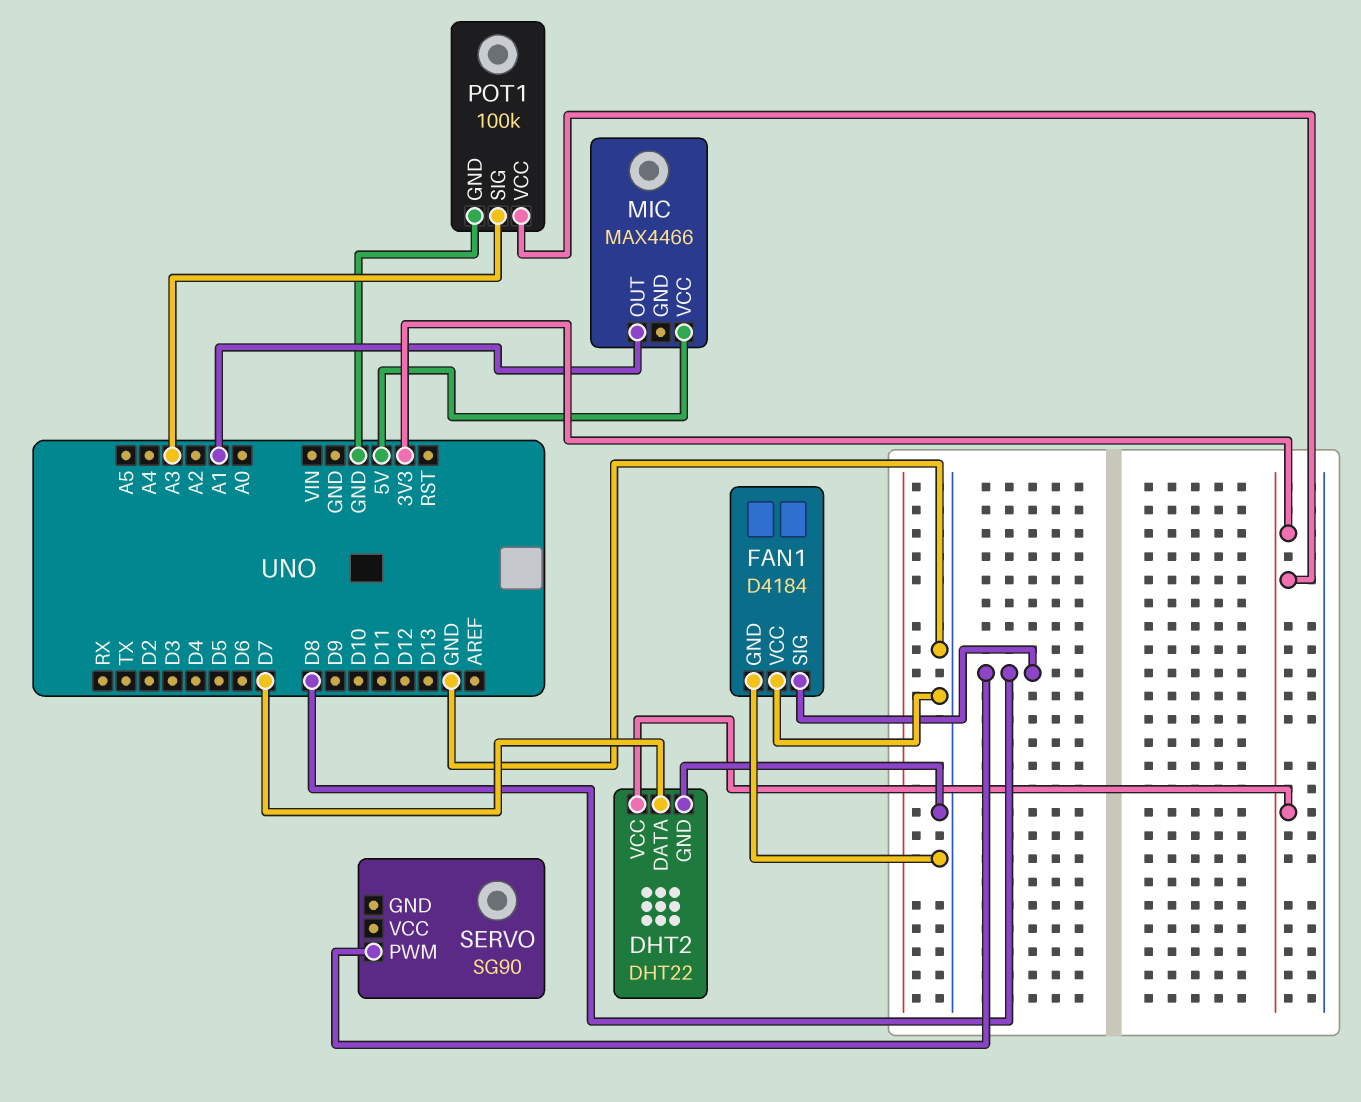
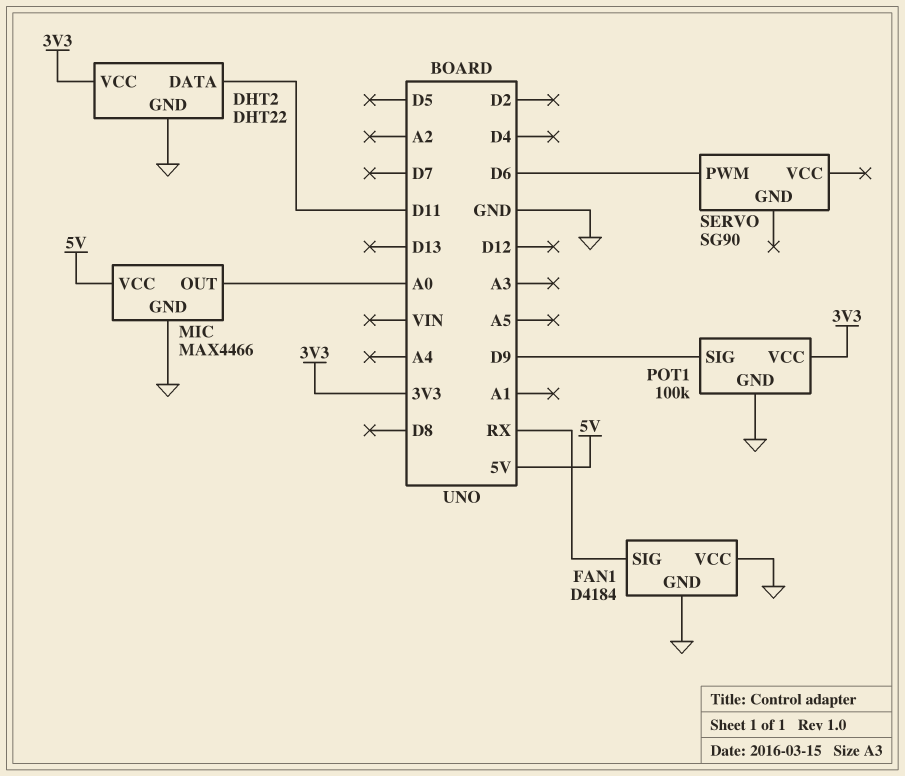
DHT2 pin DATA: D7 -> D11
FAN1 pin SIG: D8 -> RX
MIC pin GND: none -> GND
MIC pin OUT: A1 -> A0
POT1 pin SIG: A3 -> D9
SERVO pin PWM: D8 -> D6

